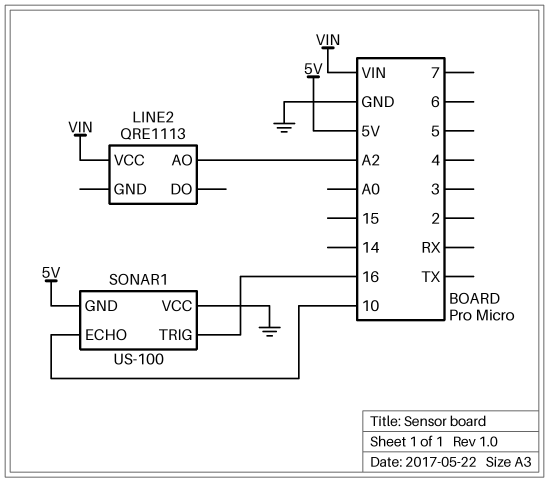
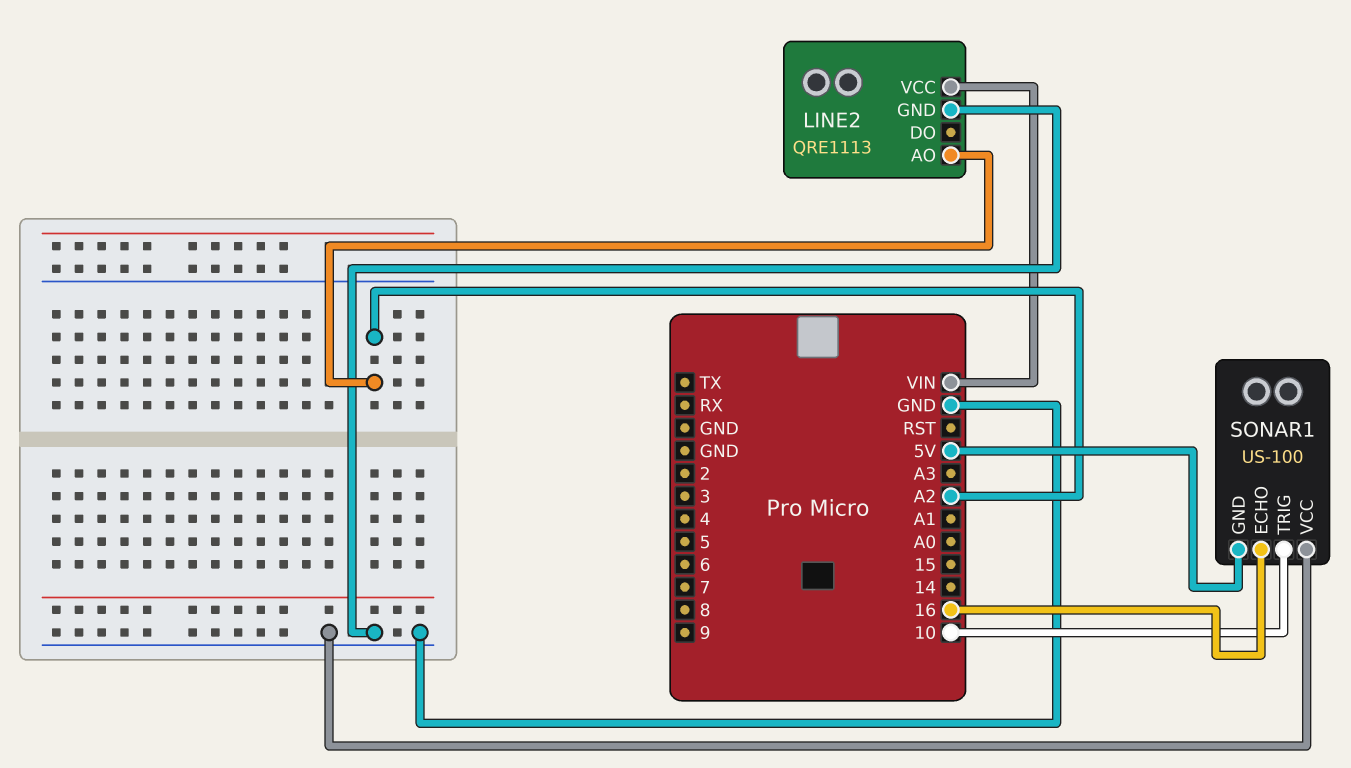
LINE2 pin GND: none -> GND
SONAR1 pin ECHO: 10 -> 16
SONAR1 pin TRIG: 16 -> 10

